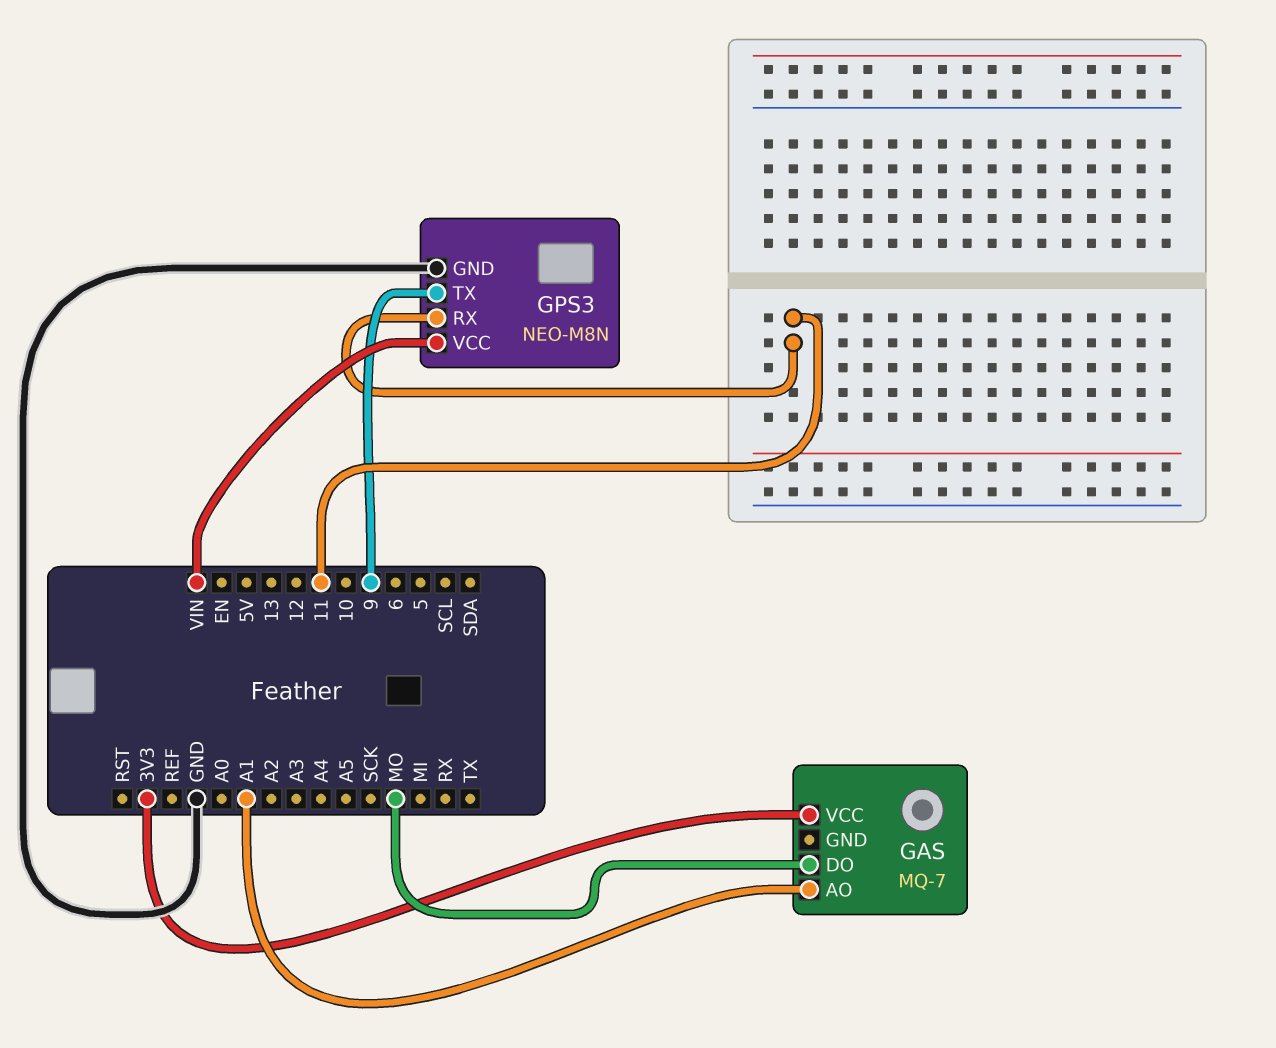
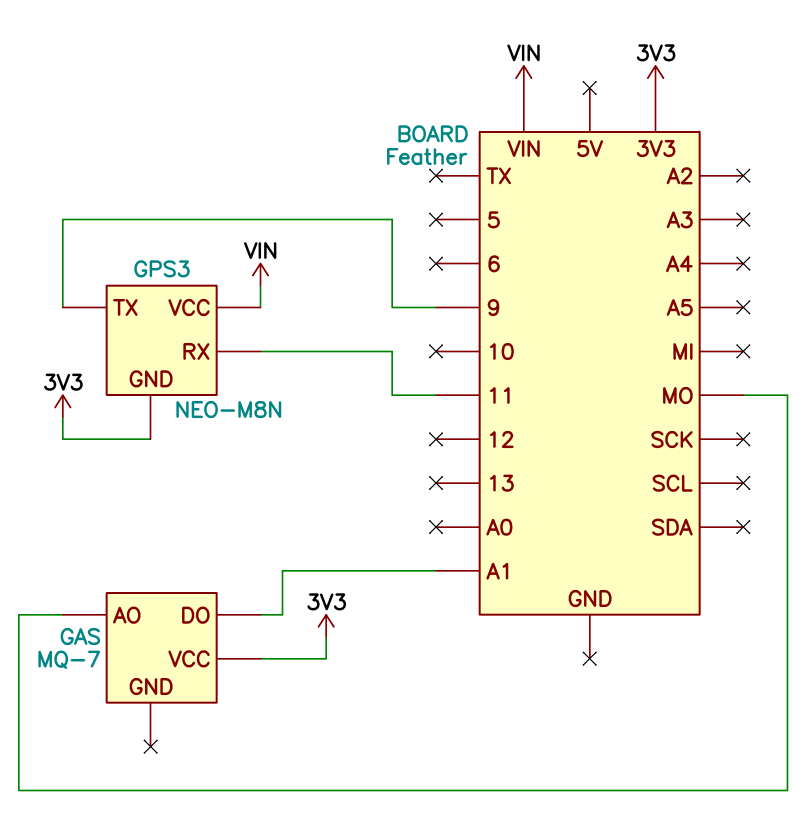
GAS pin AO: A1 -> MO
GAS pin DO: MO -> A1
GPS3 pin GND: GND -> 3V3

